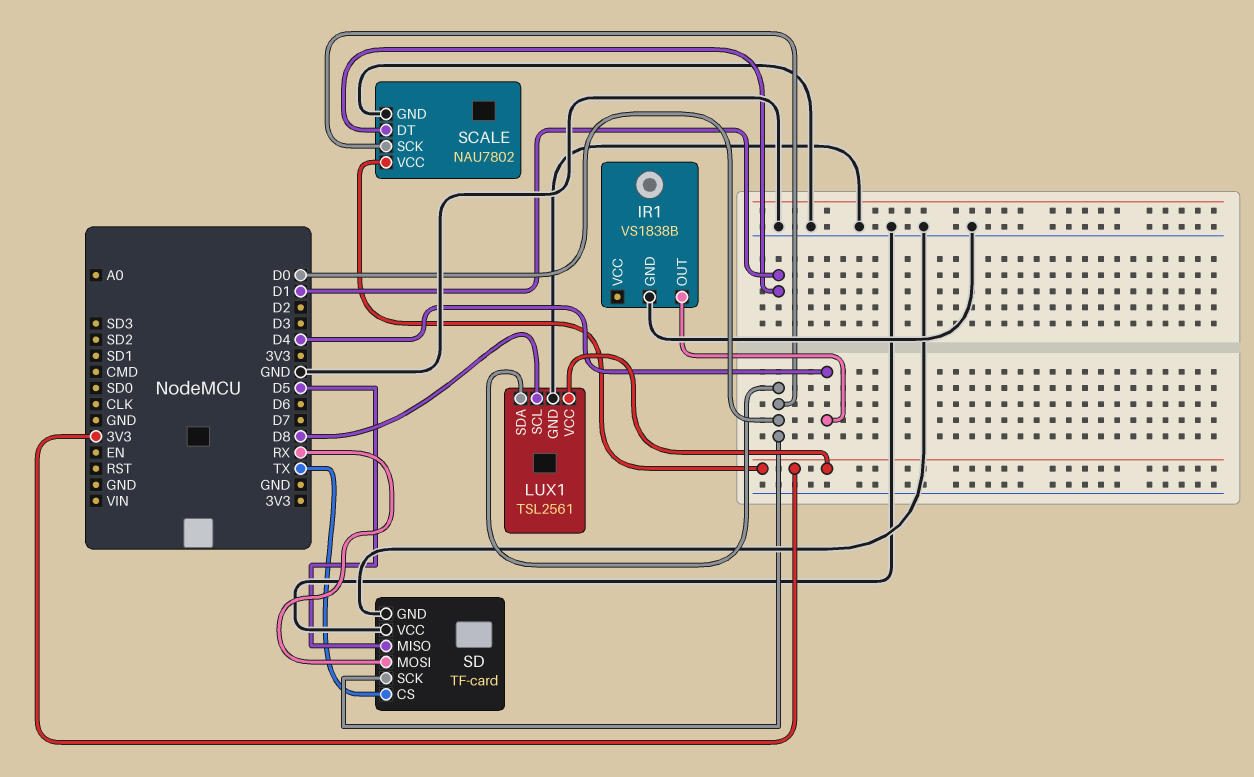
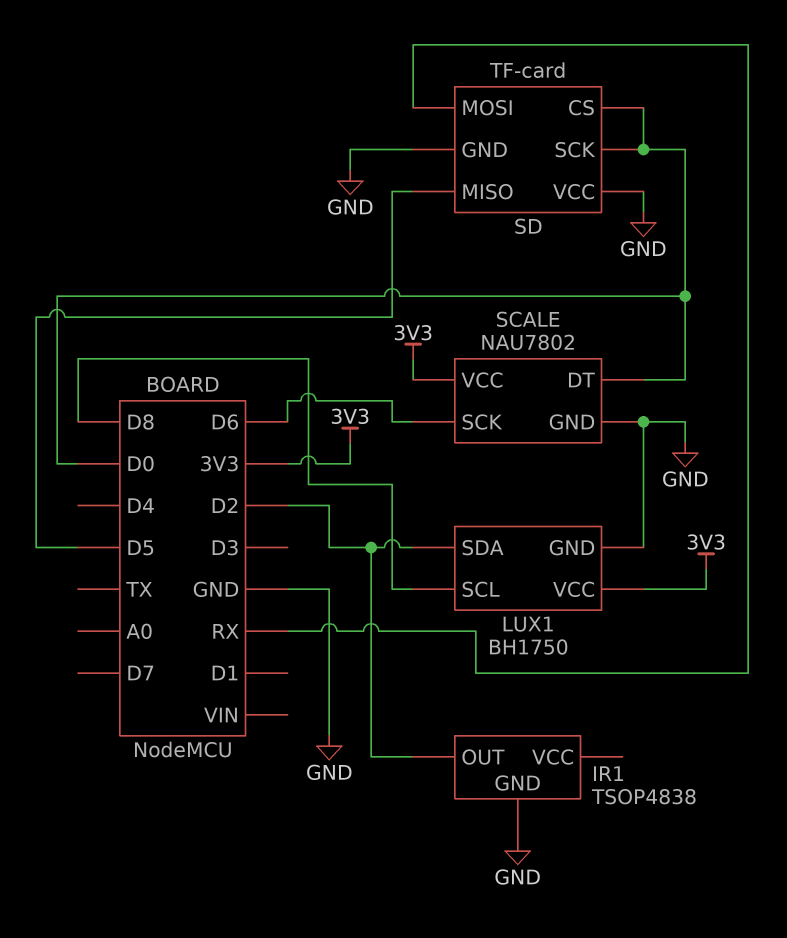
IR1: VS1838B -> TSOP4838
IR1 pin OUT: D4 -> D2
LUX1: TSL2561 -> BH1750
LUX1 pin SDA: D0 -> D2
SCALE pin DT: D1 -> D0
SCALE pin SCK: D0 -> D6
SD pin CS: TX -> D0

